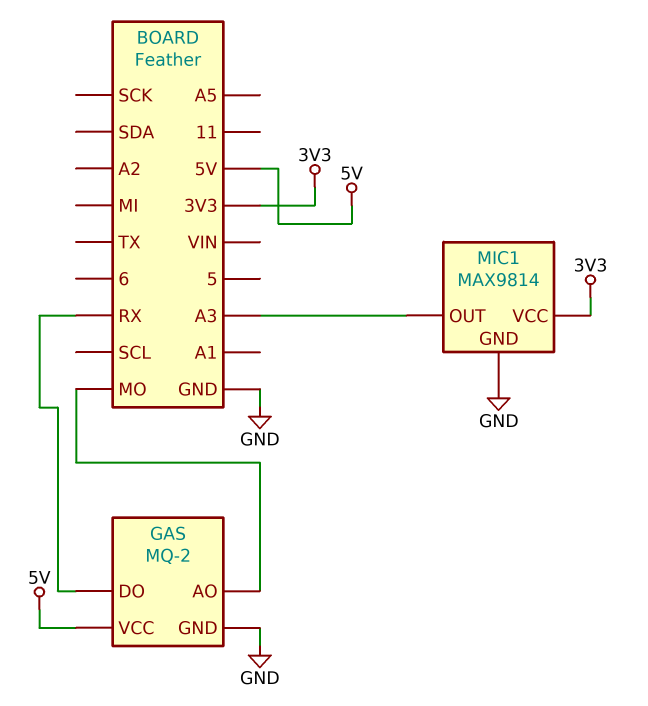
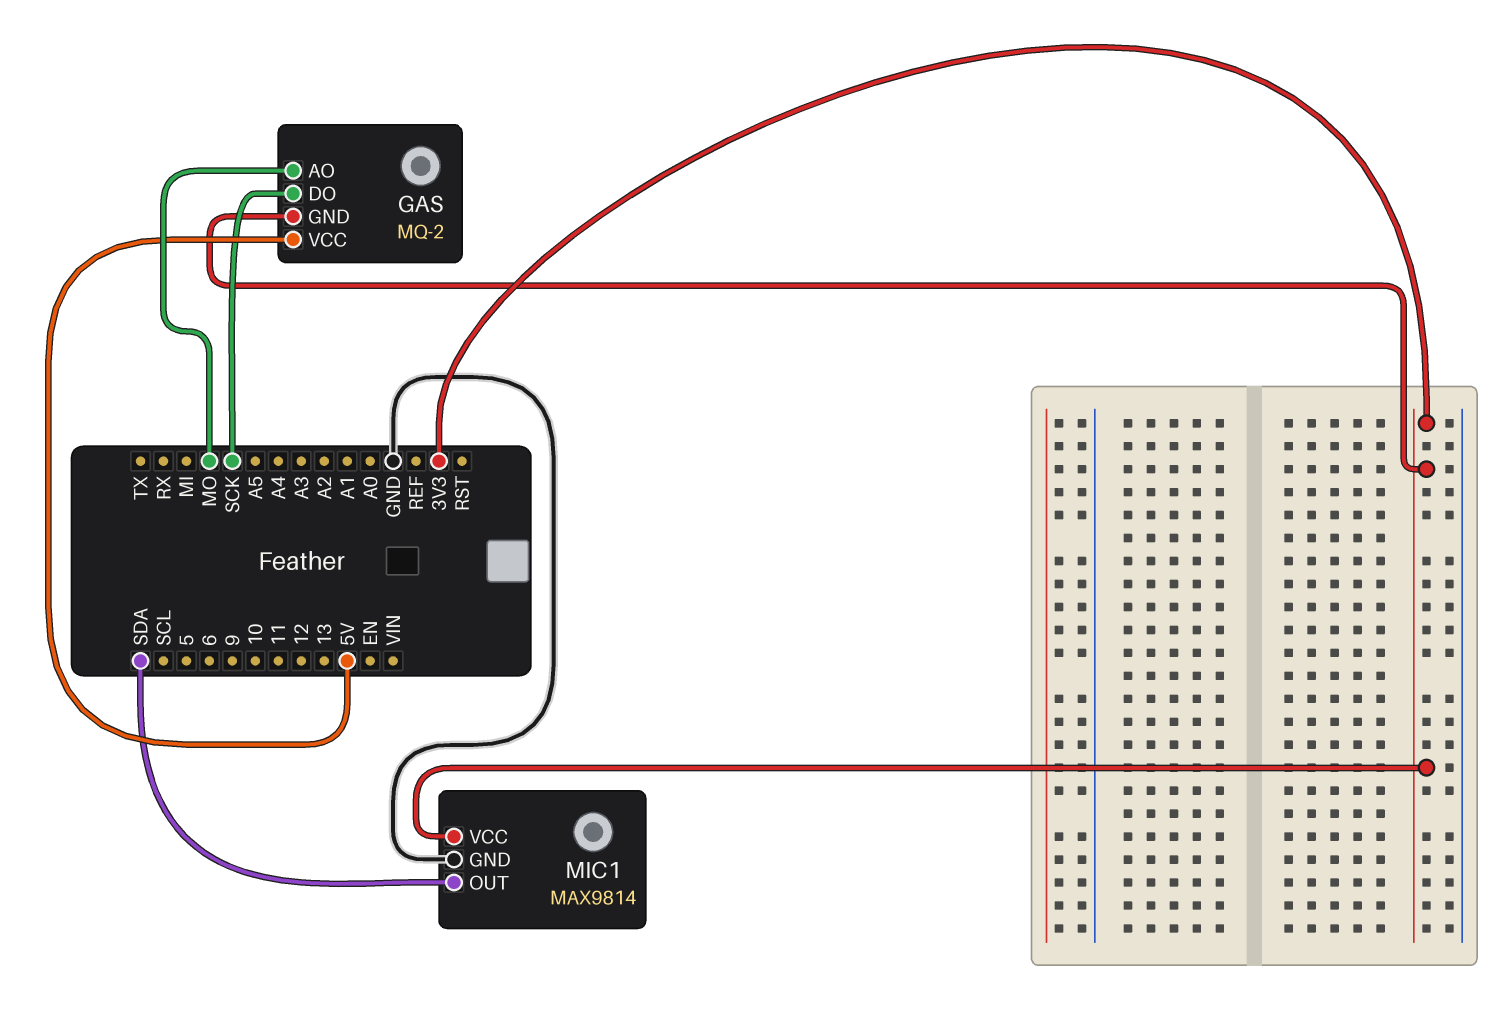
GAS pin DO: RX -> SCK
GAS pin GND: GND -> 3V3
MIC1 pin OUT: A3 -> SDA

